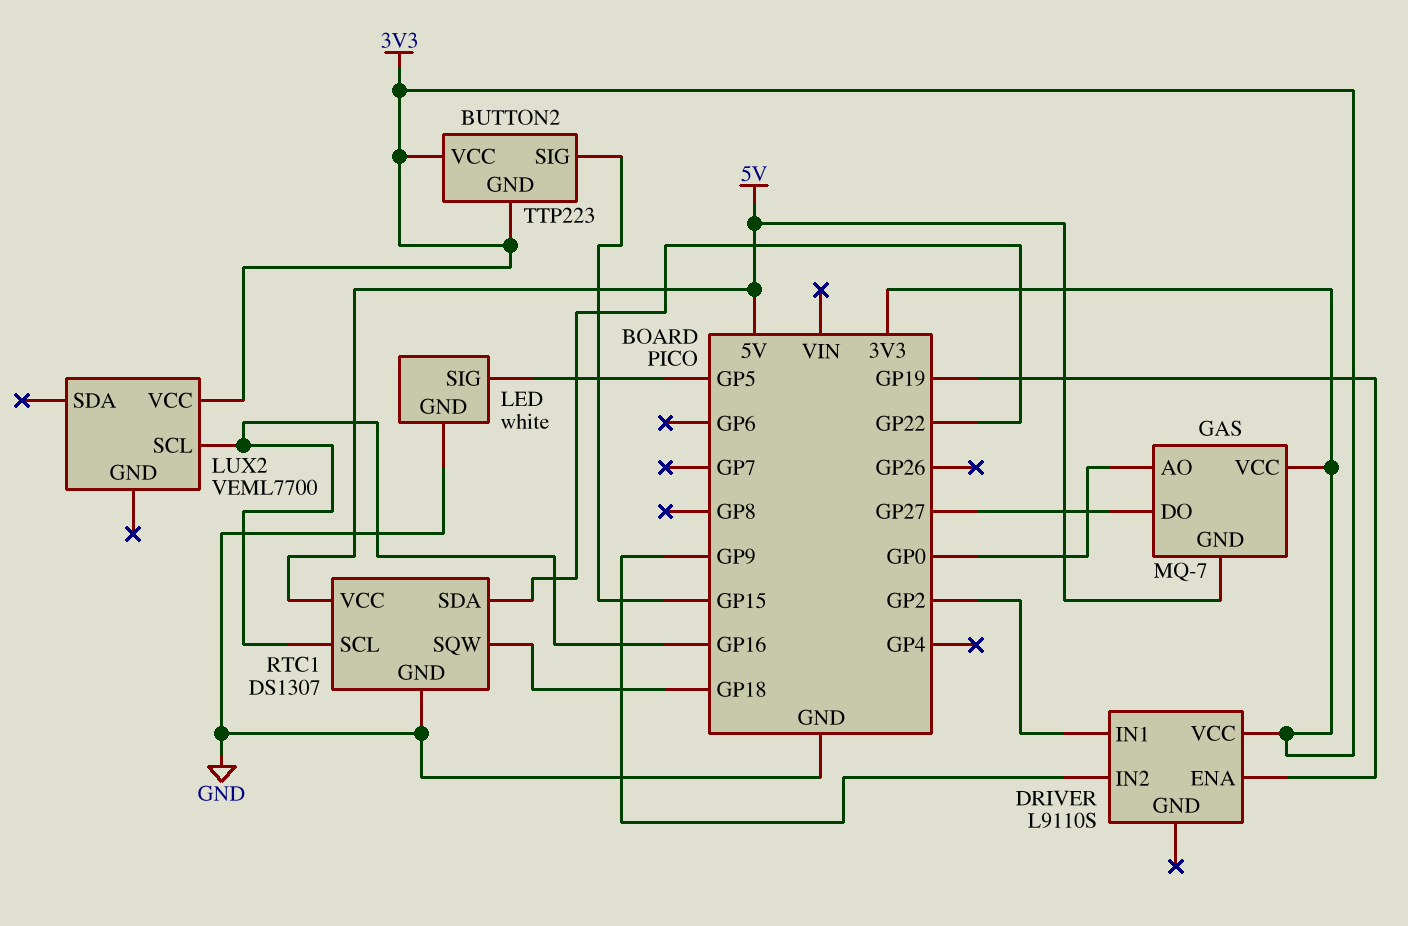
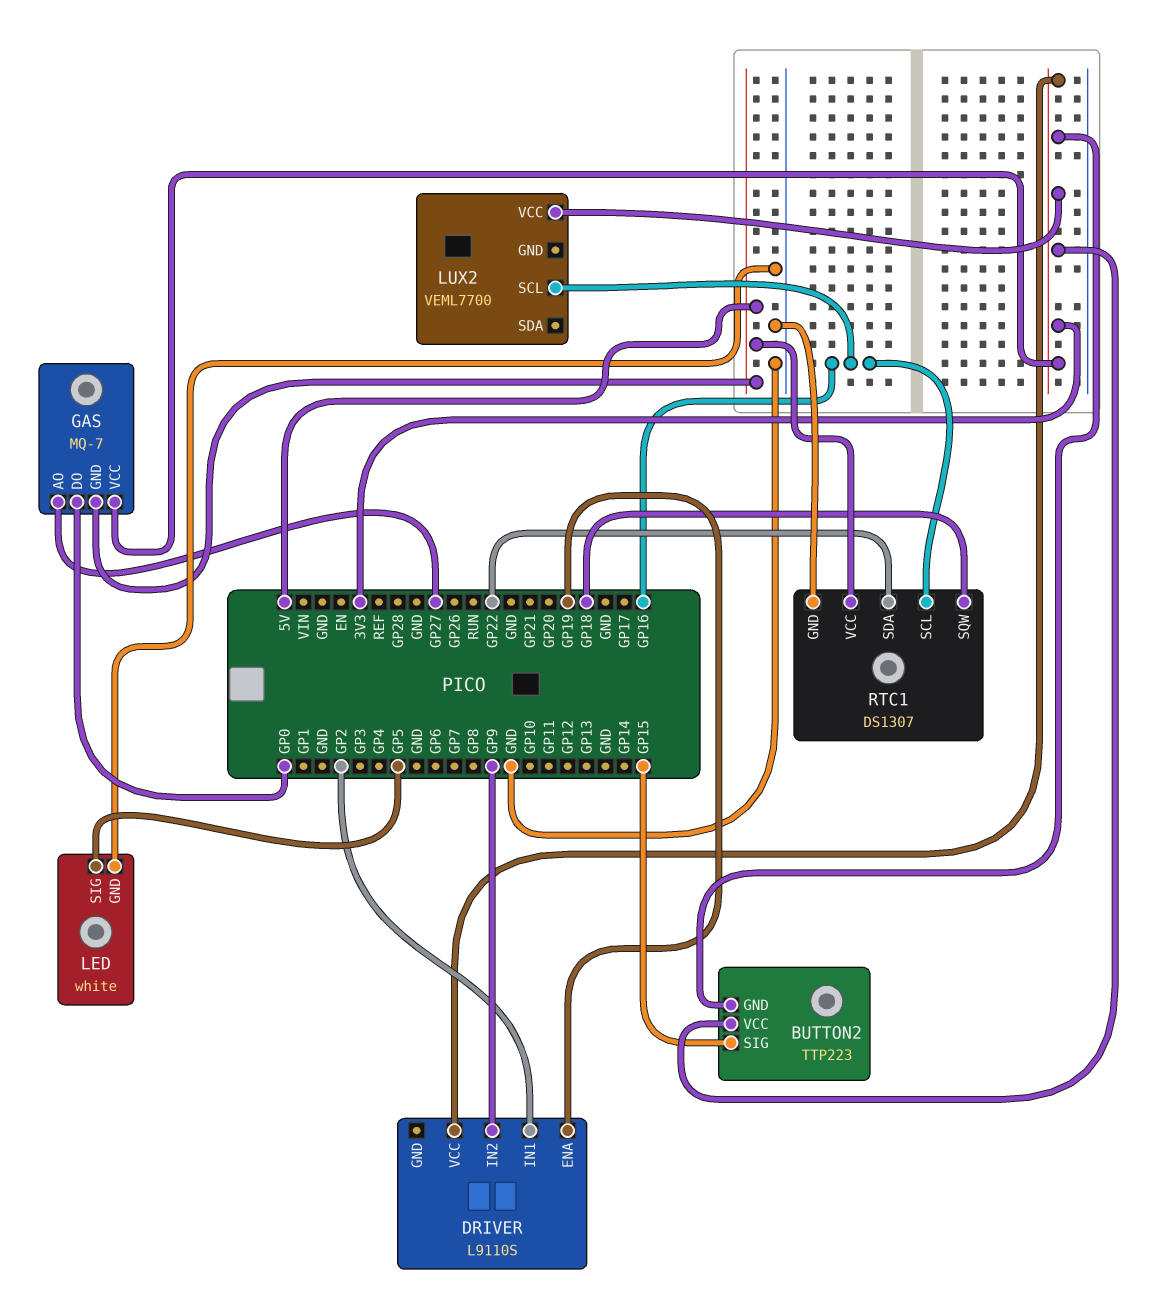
GAS pin AO: GP0 -> GP27
GAS pin DO: GP27 -> GP0

